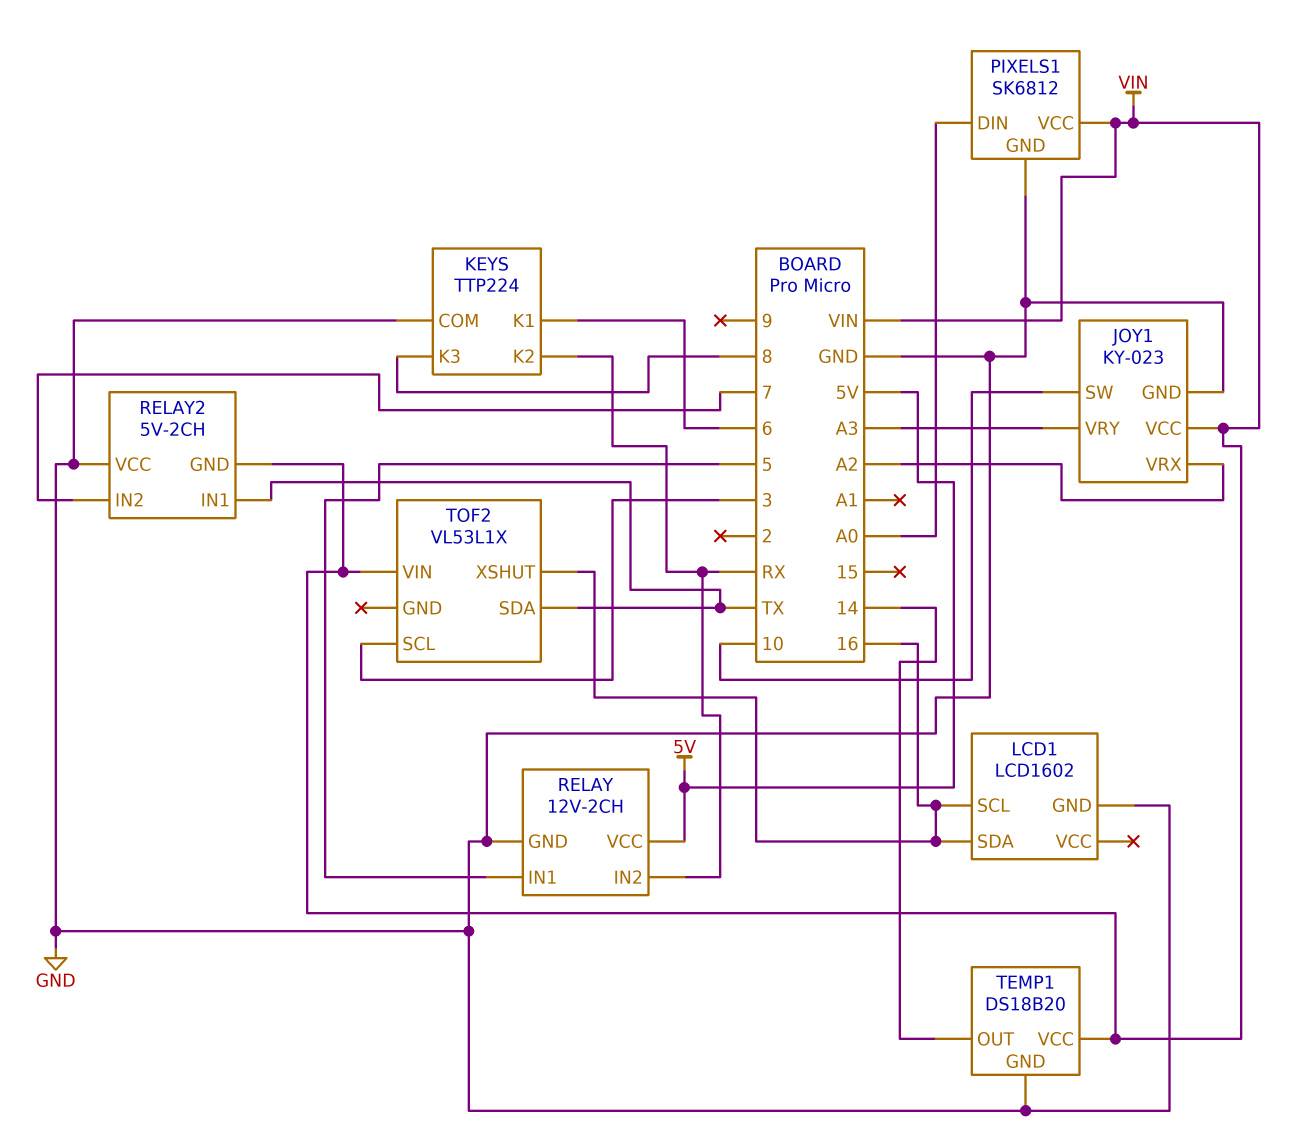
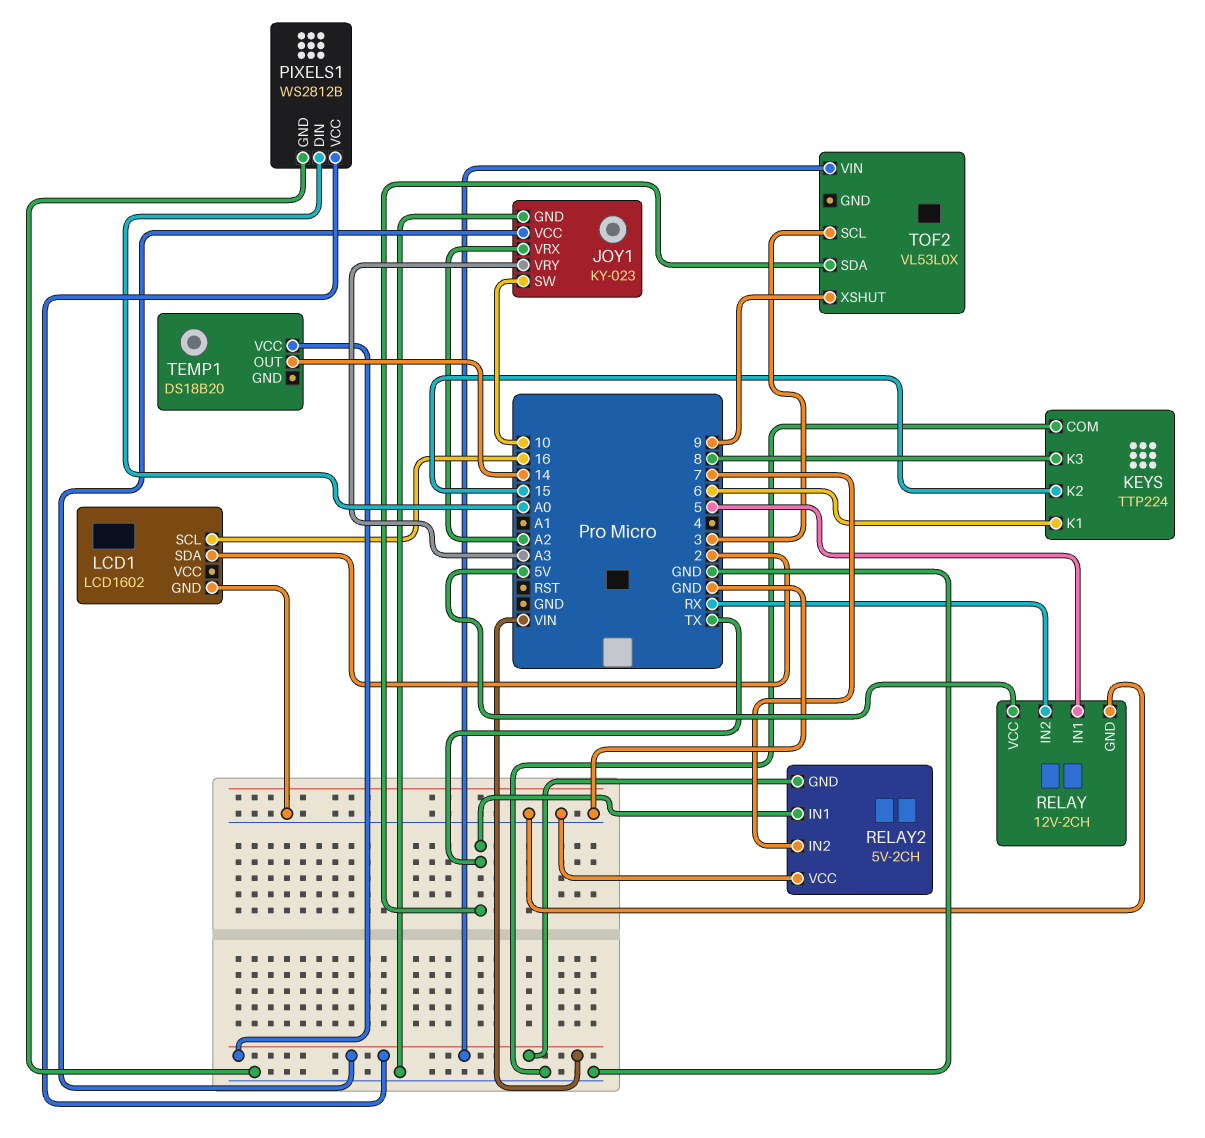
KEYS pin K2: RX -> 15
LCD1 pin SDA: 16 -> 2
PIXELS1: SK6812 -> WS2812B
TEMP1 pin GND: GND -> none
TOF2: VL53L1X -> VL53L0X
TOF2 pin XSHUT: 16 -> 9

